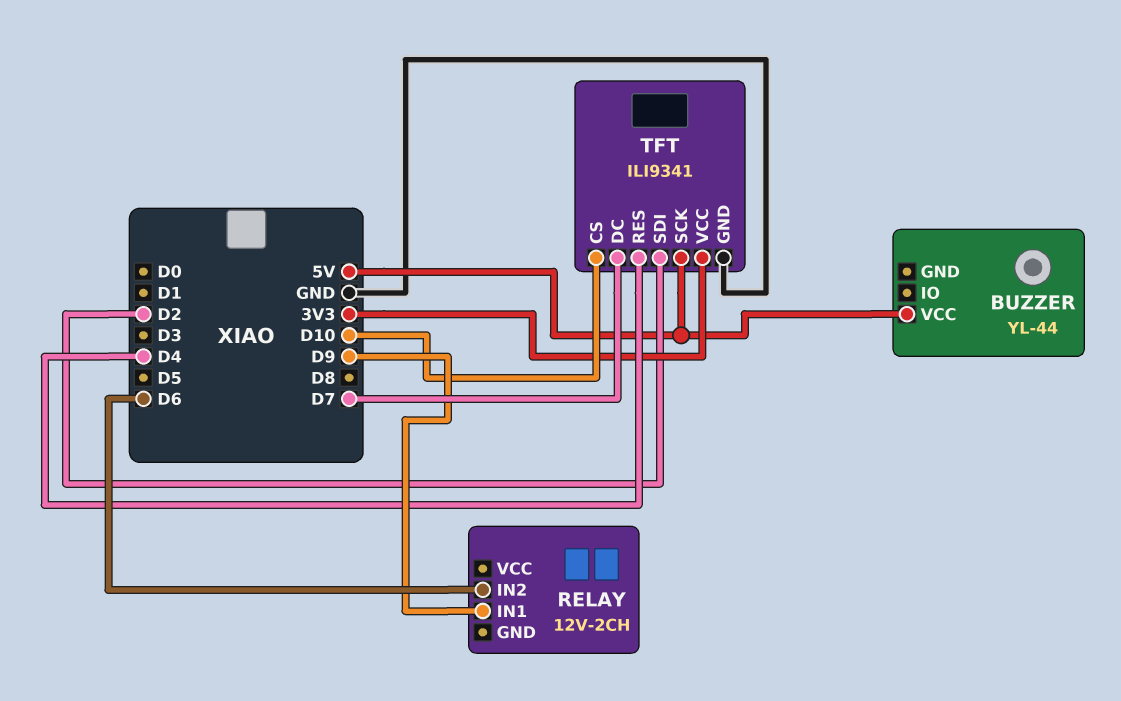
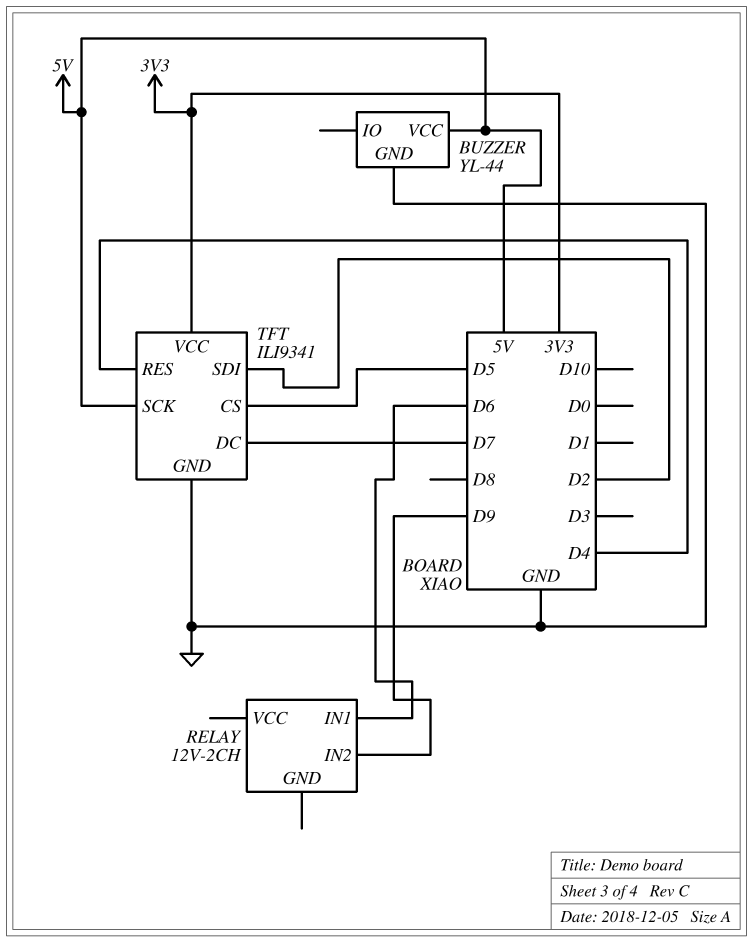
BUZZER pin GND: none -> GND
RELAY pin IN1: D9 -> D6
RELAY pin IN2: D6 -> D9
TFT pin CS: D10 -> D5

